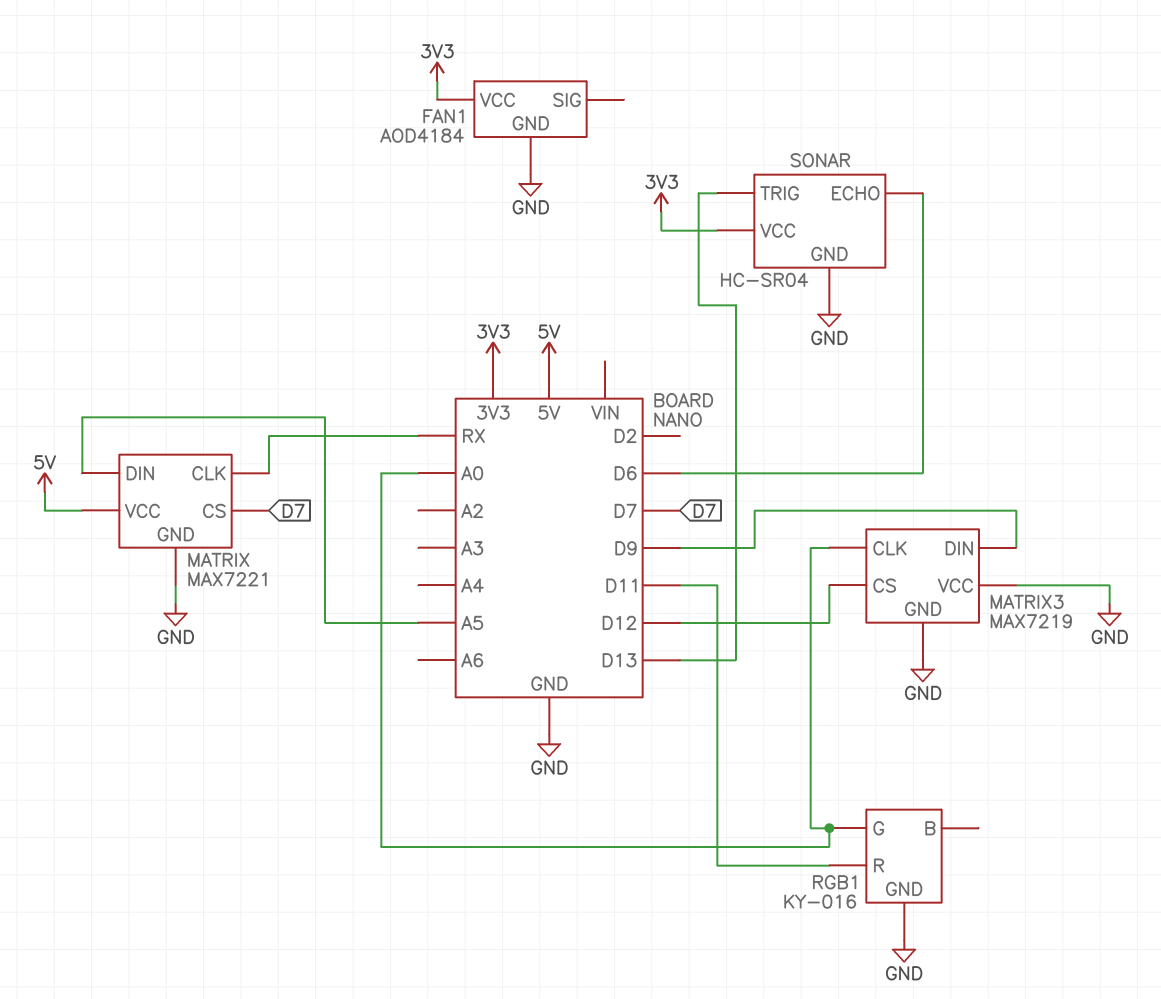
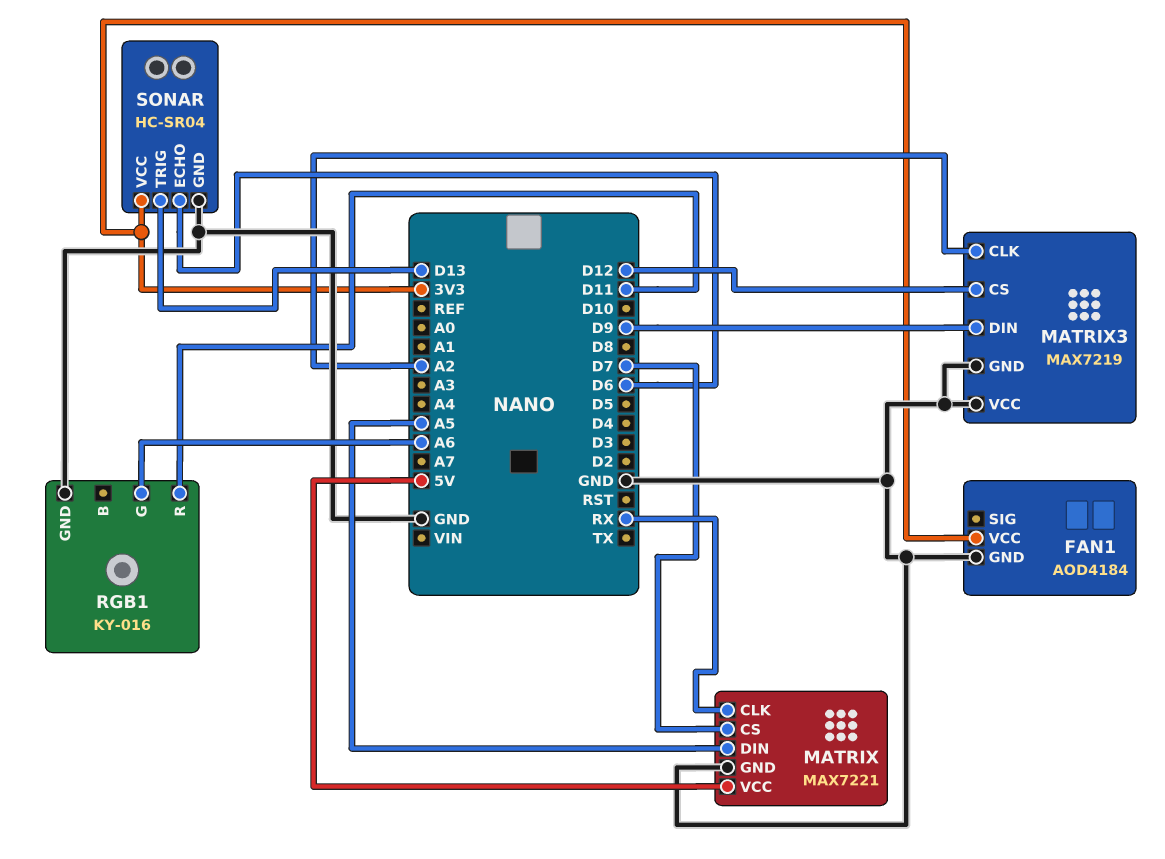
MATRIX3 pin CLK: A0 -> A2
RGB1 pin G: A0 -> A6

